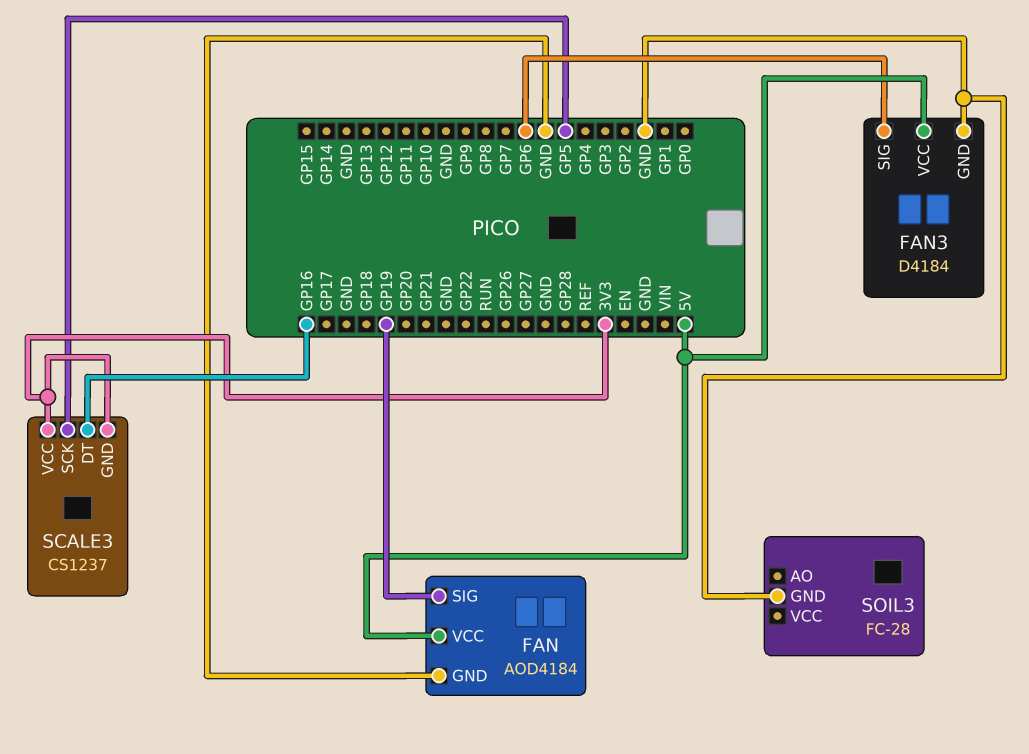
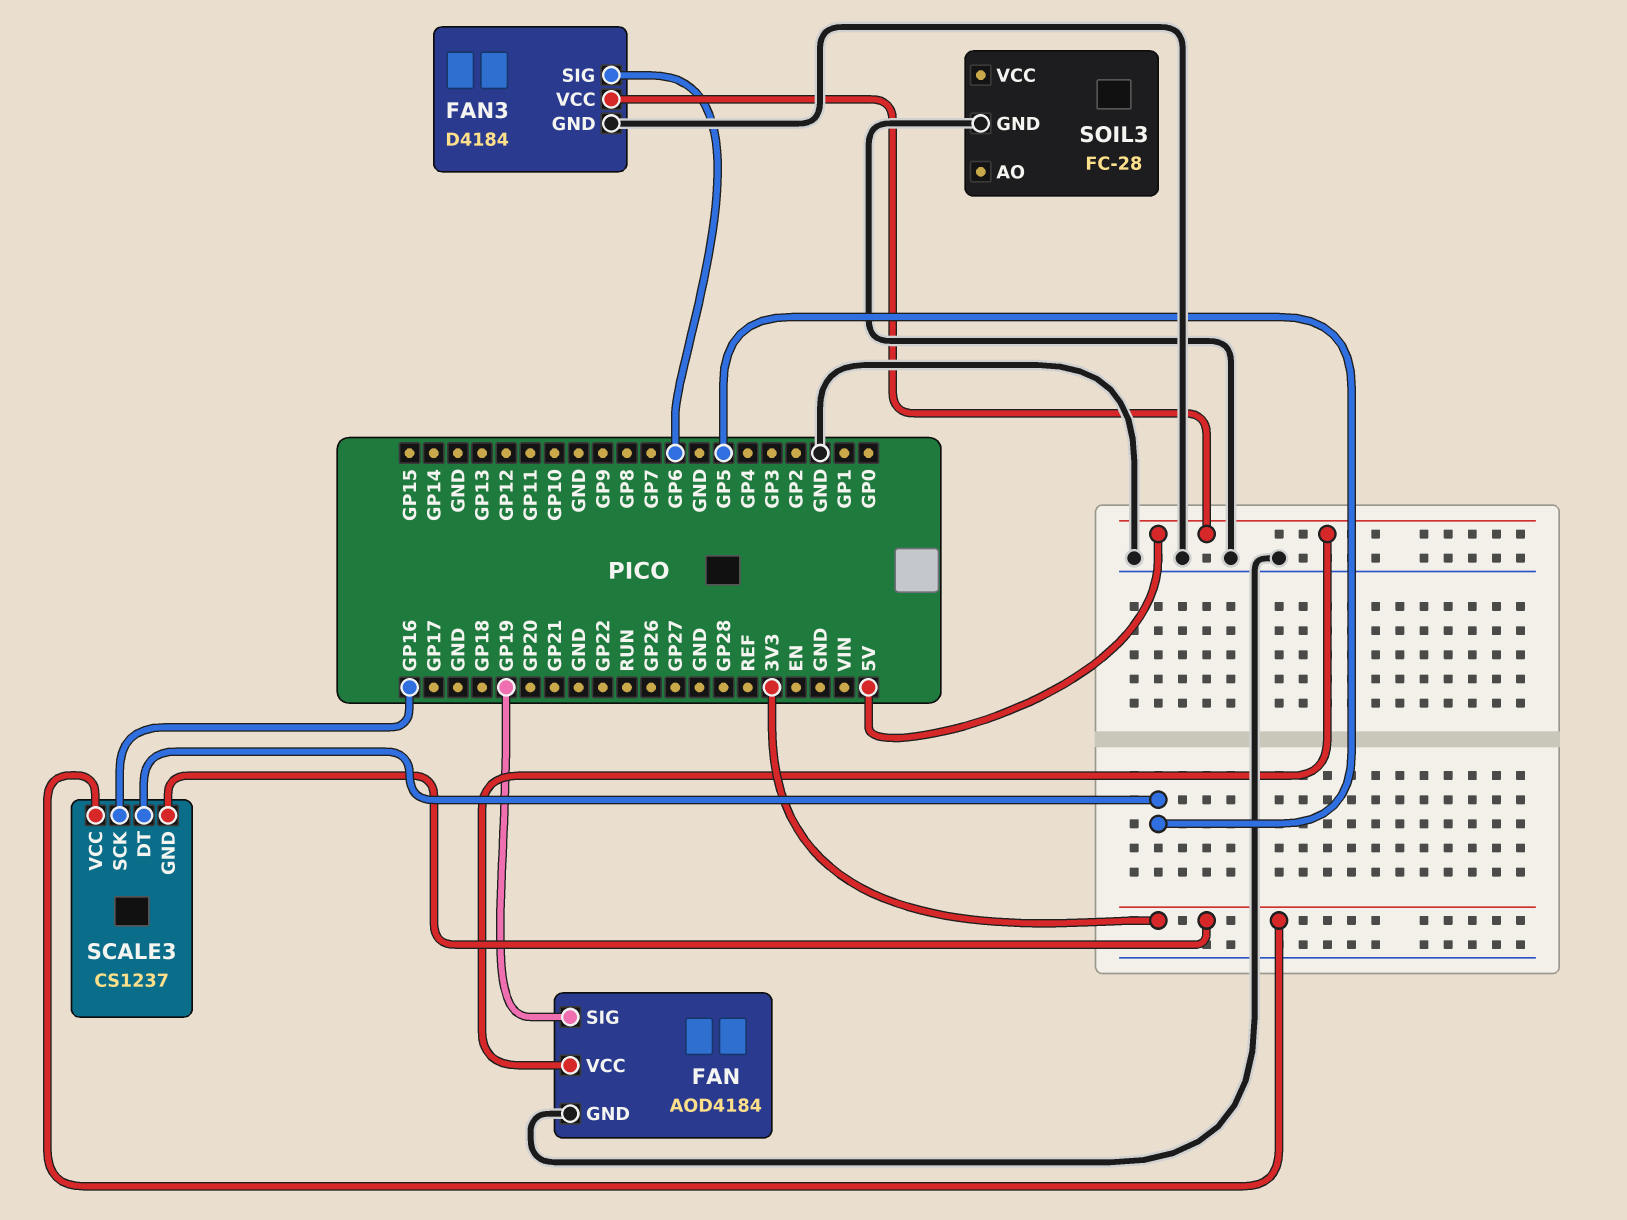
SCALE3 pin DT: GP16 -> GP5
SCALE3 pin SCK: GP5 -> GP16

